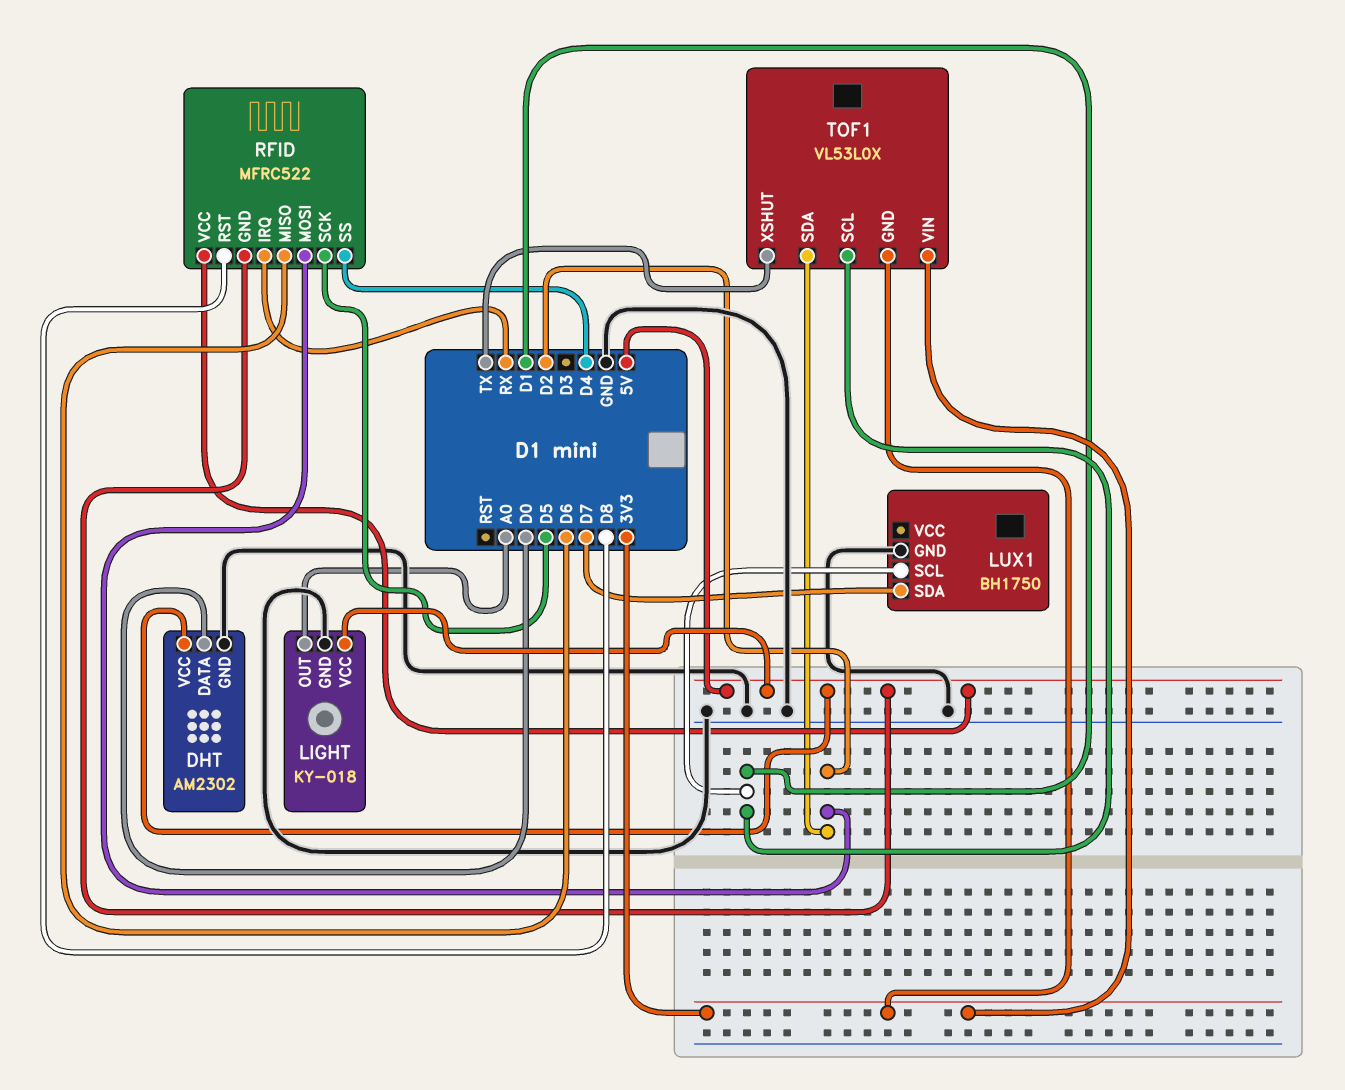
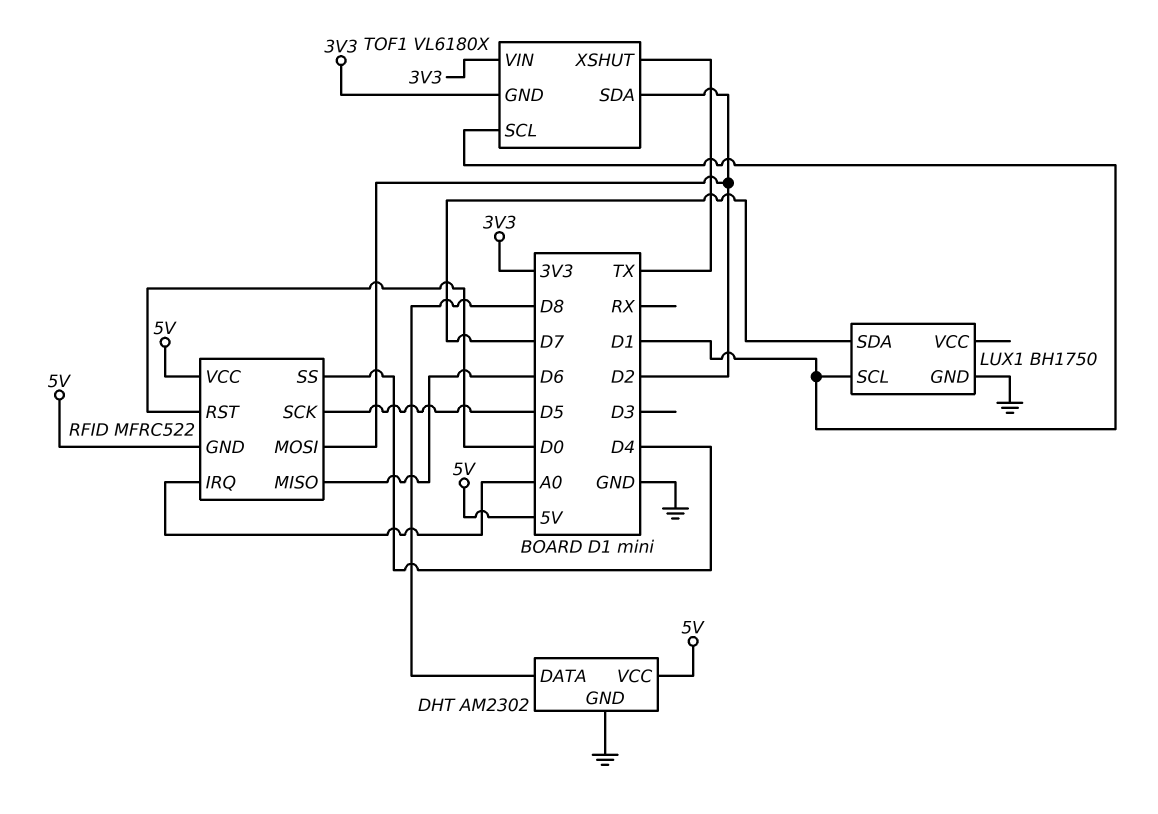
DHT pin DATA: D0 -> D8
LIGHT: KY-018 -> none
LIGHT pin GND: GND -> none
LIGHT pin OUT: A0 -> none
LIGHT pin VCC: 5V -> none
RFID pin IRQ: RX -> A0
RFID pin RST: D8 -> D0
TOF1: VL53L0X -> VL6180X

